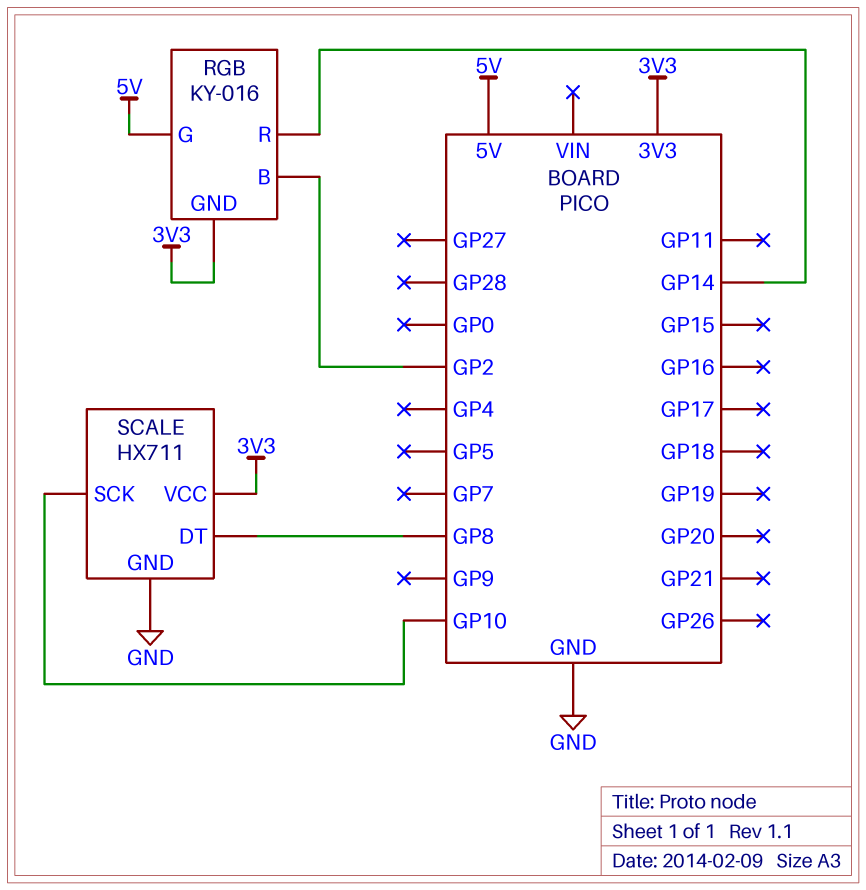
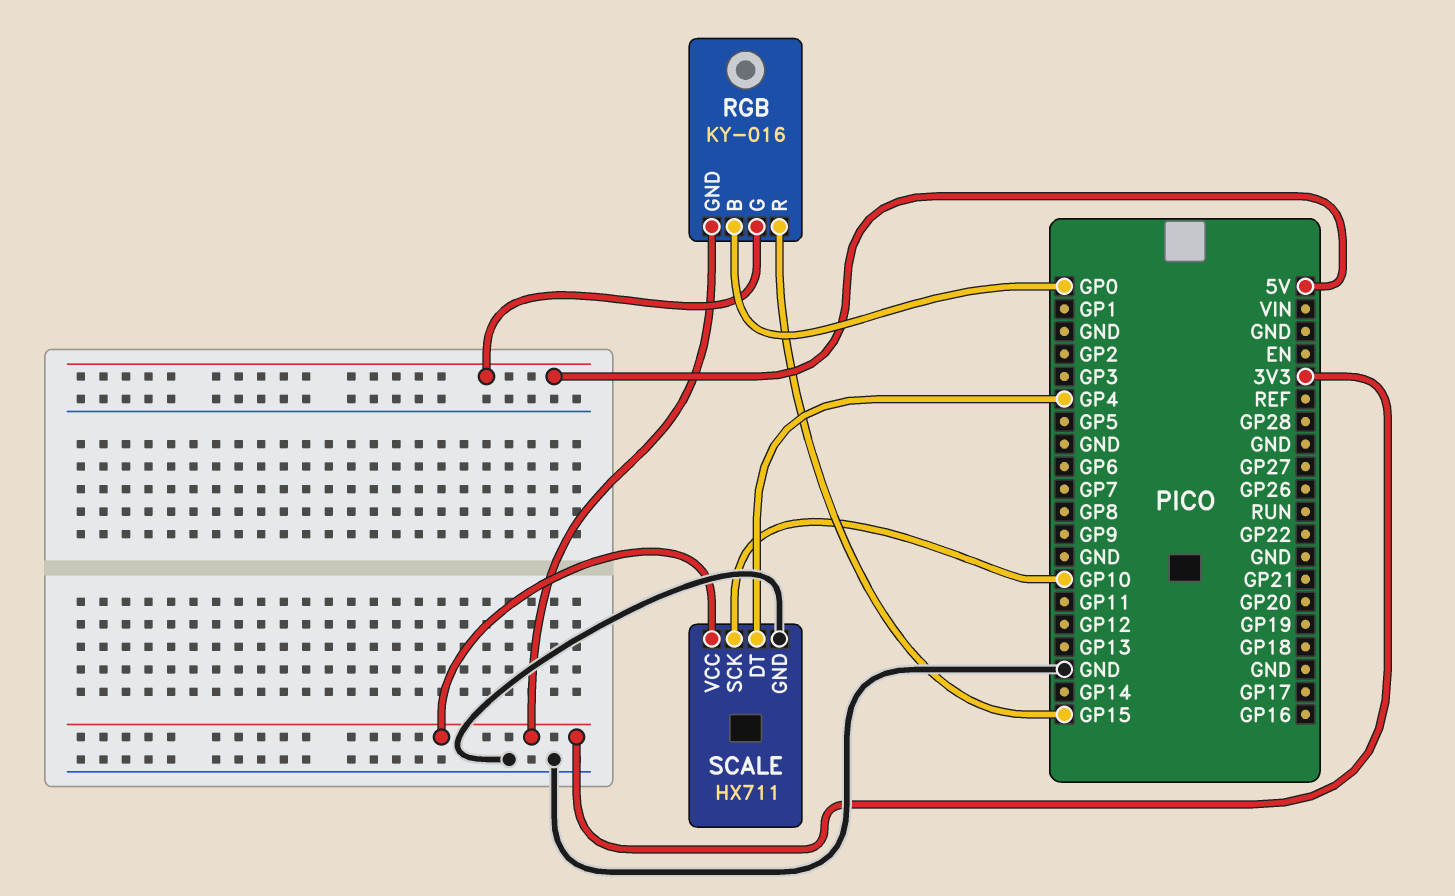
RGB pin B: GP2 -> GP0
RGB pin R: GP14 -> GP15
SCALE pin DT: GP8 -> GP4

